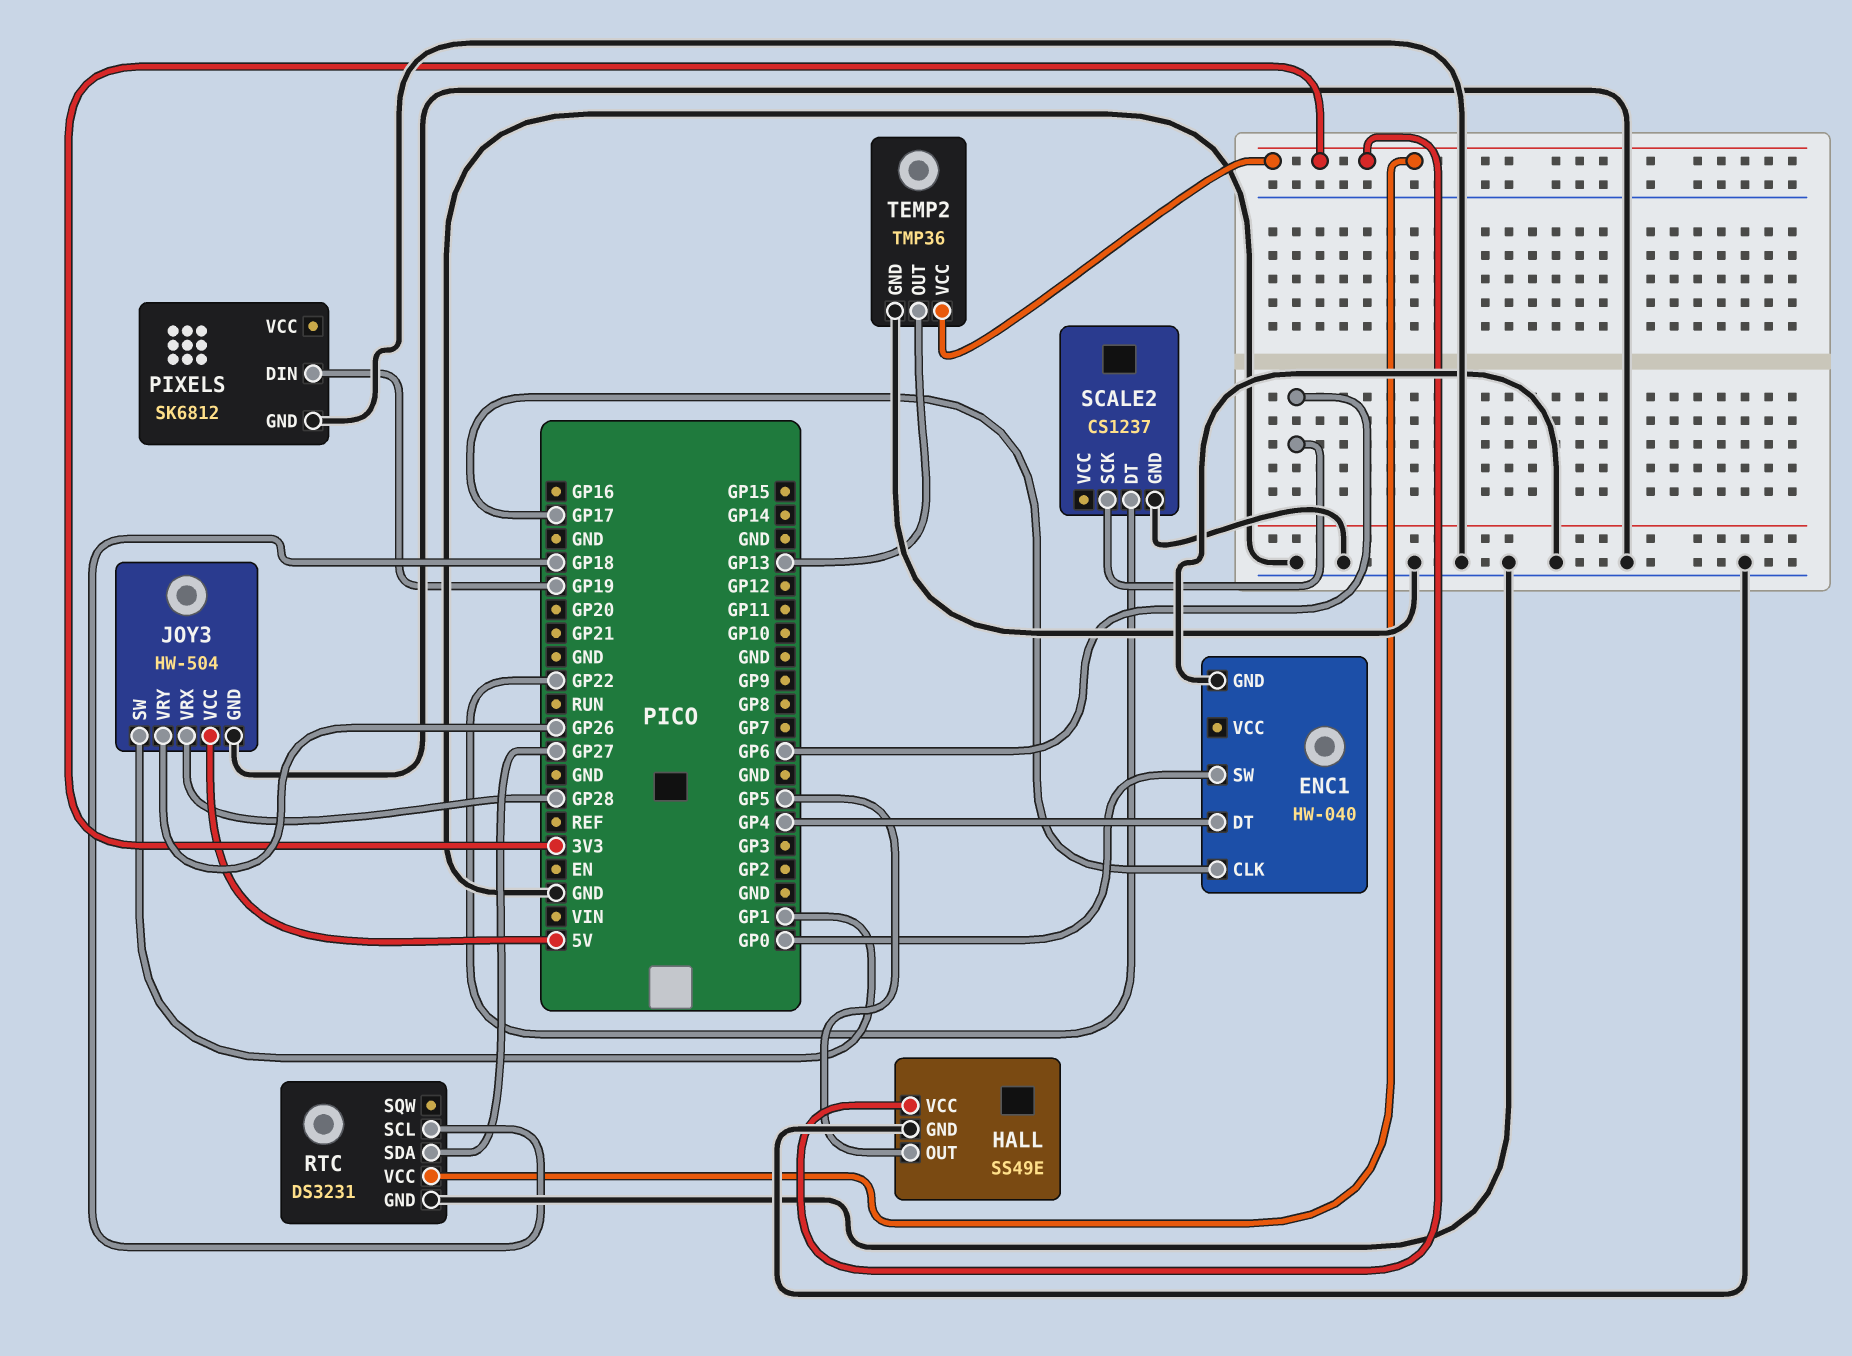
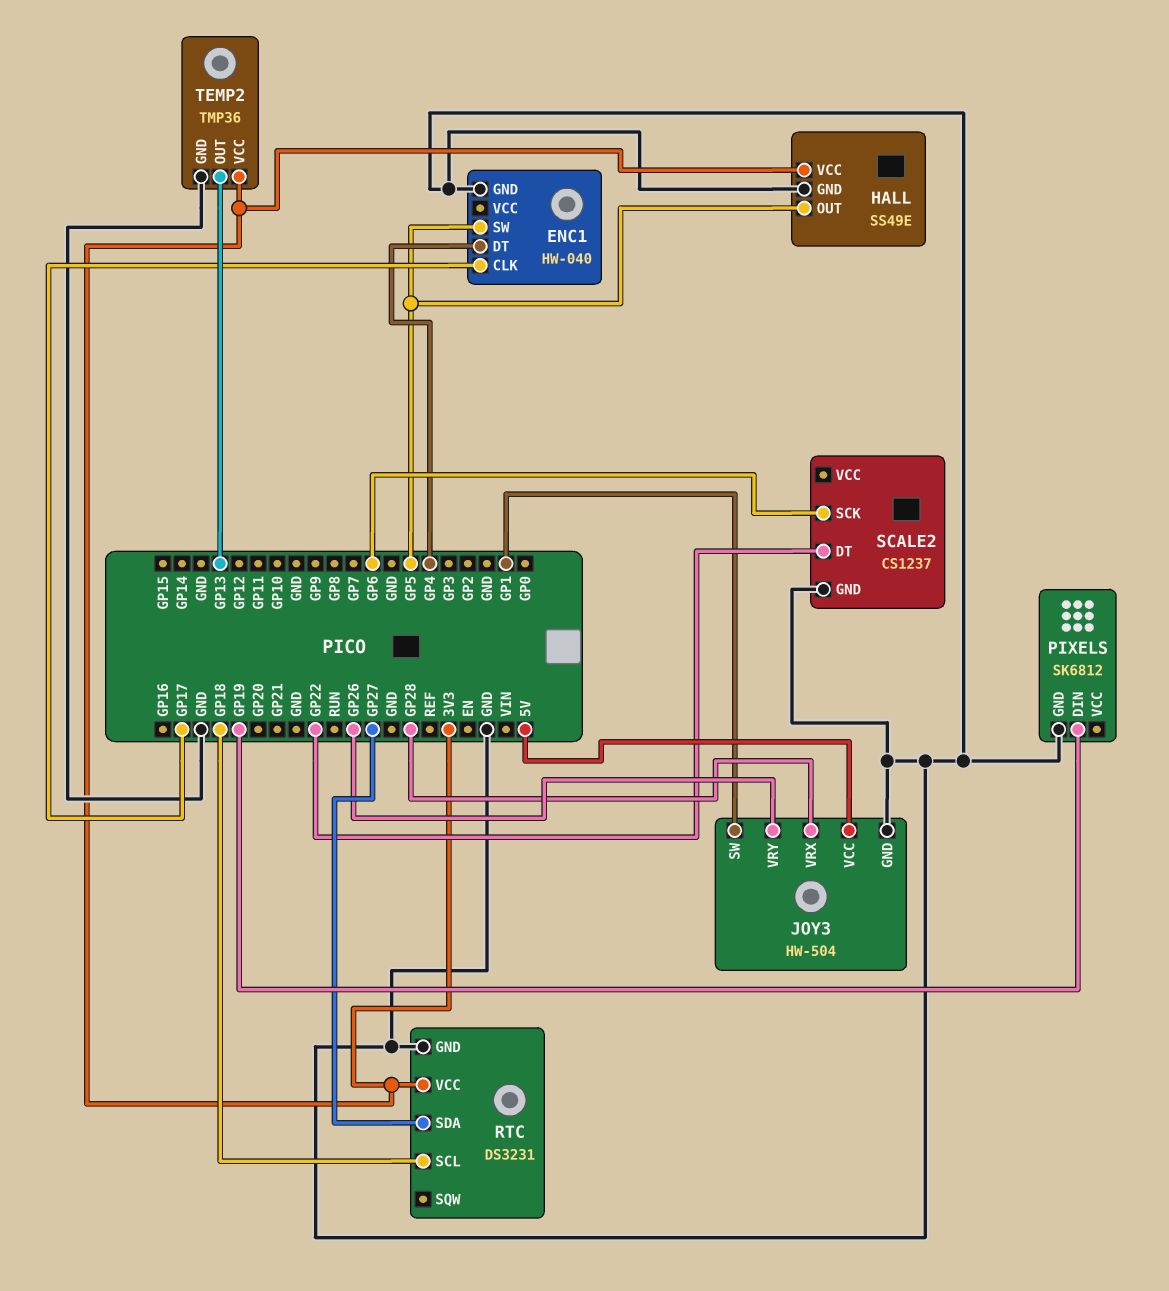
ENC1 pin SW: GP0 -> GP5

